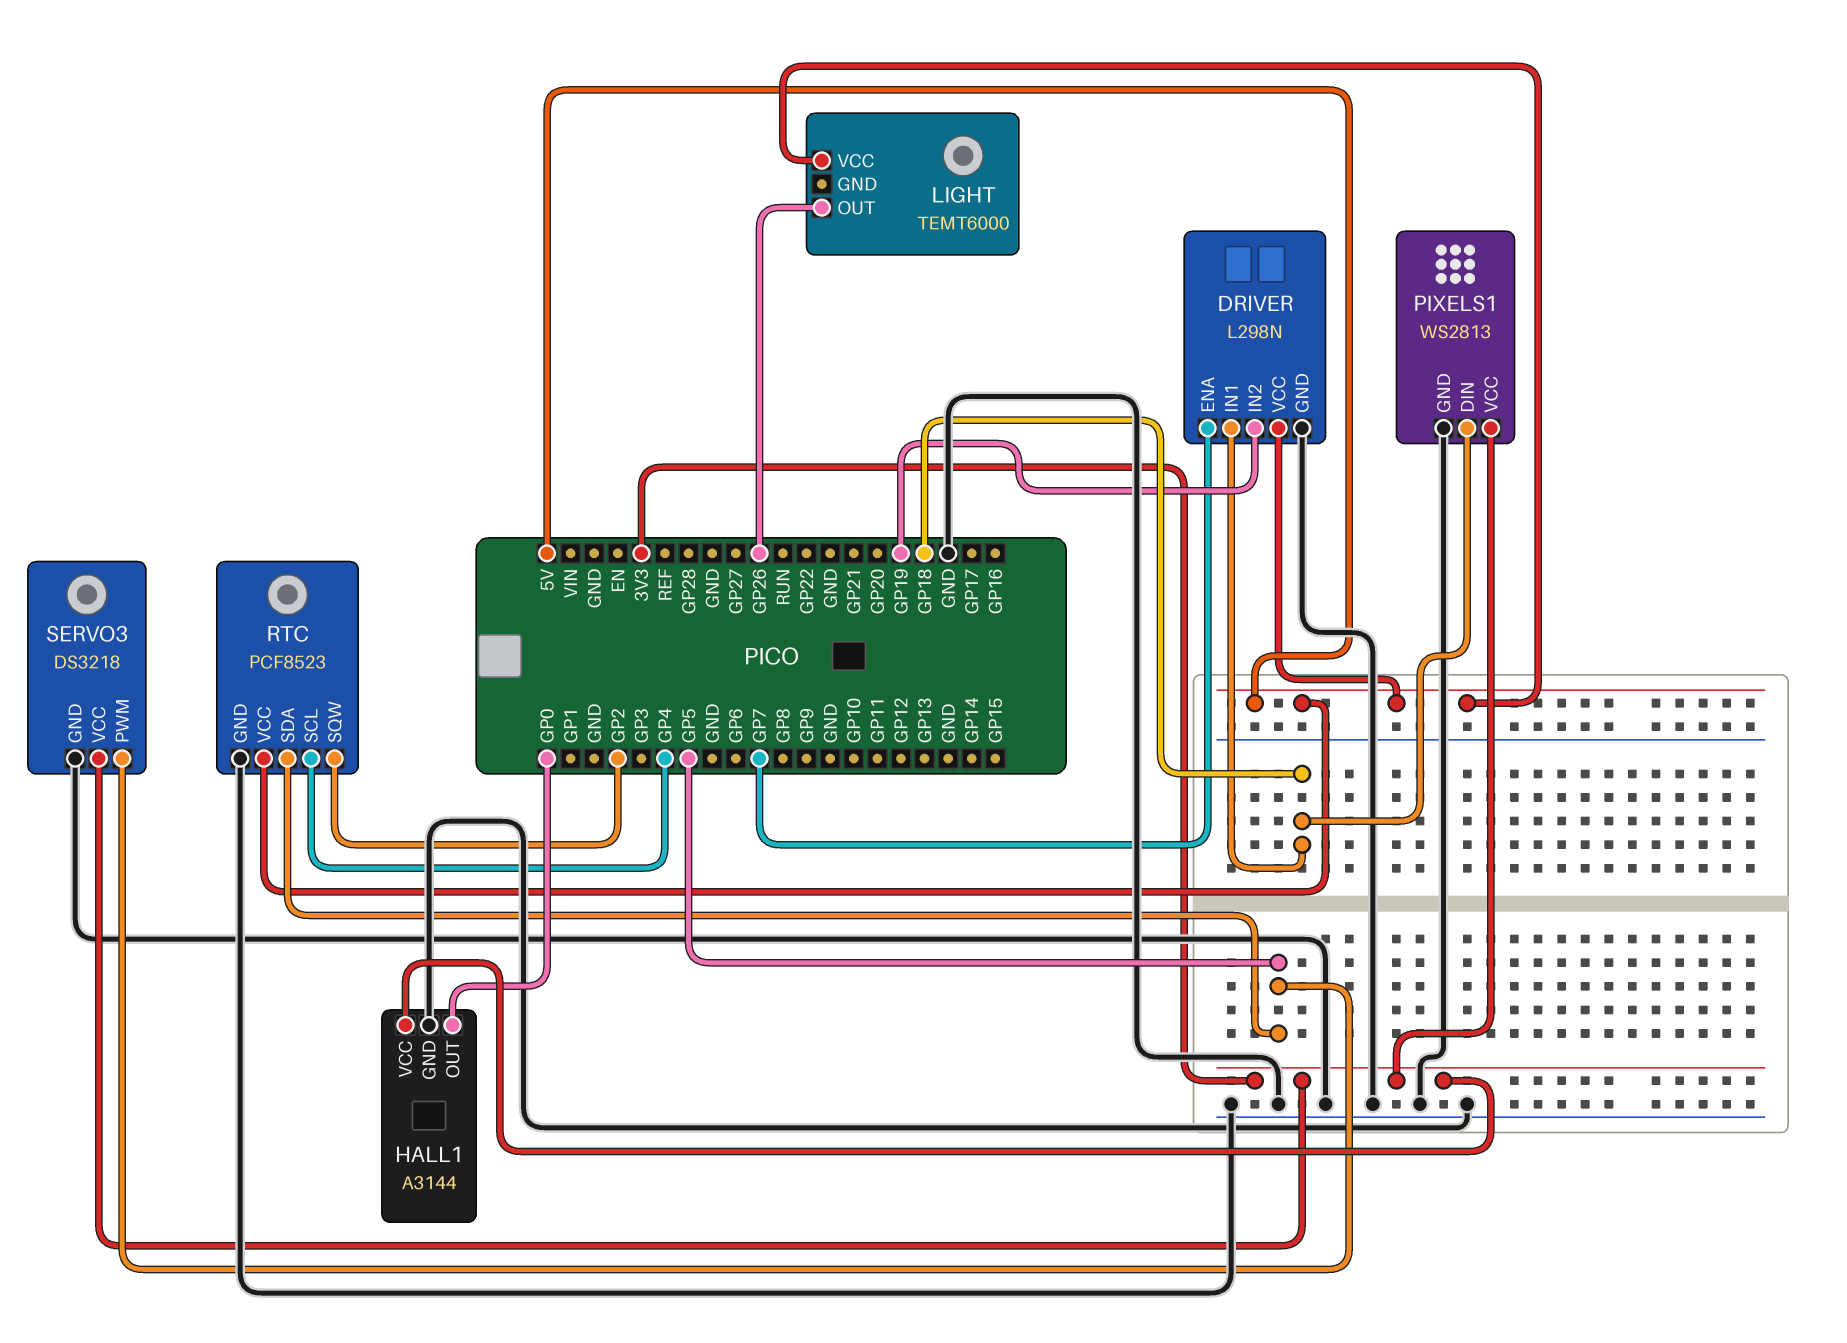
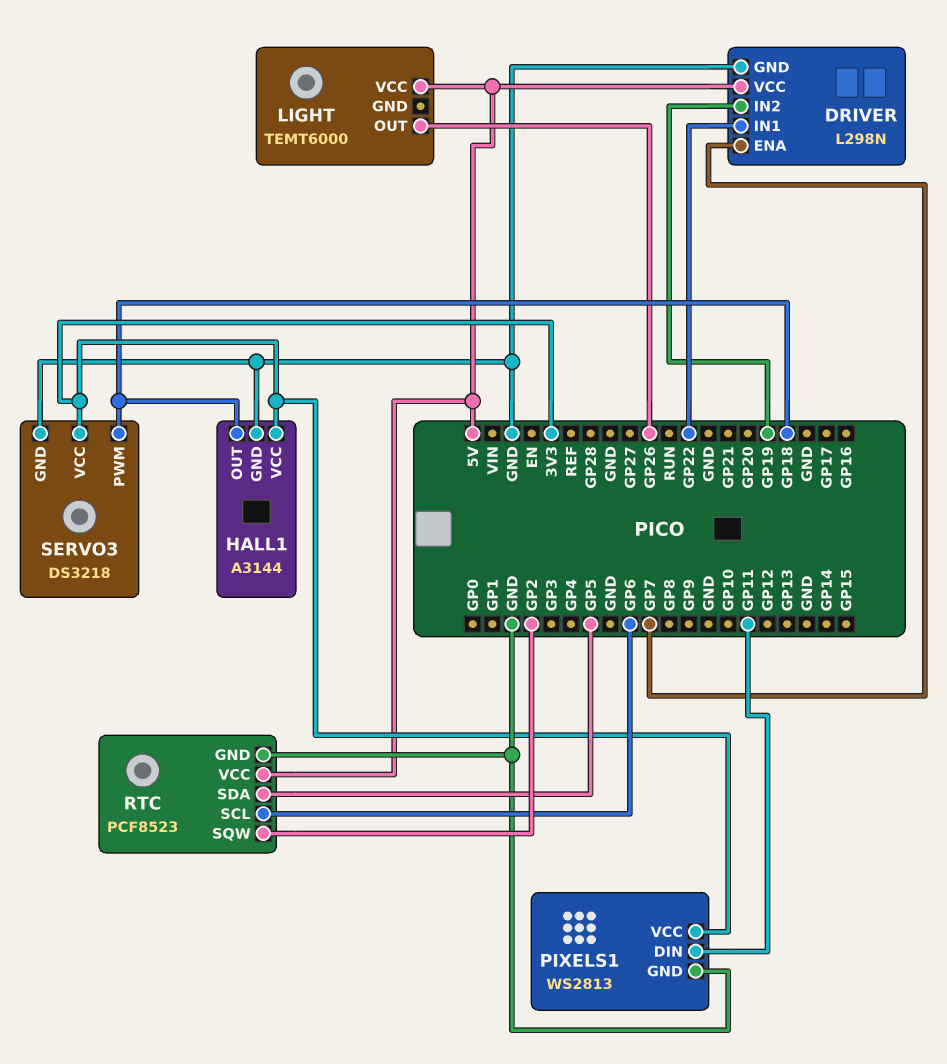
DRIVER pin IN1: GP18 -> GP22
HALL1 pin OUT: GP0 -> GP18
PIXELS1 pin DIN: GP18 -> GP11
RTC pin SCL: GP4 -> GP6
SERVO3 pin PWM: GP5 -> GP18

